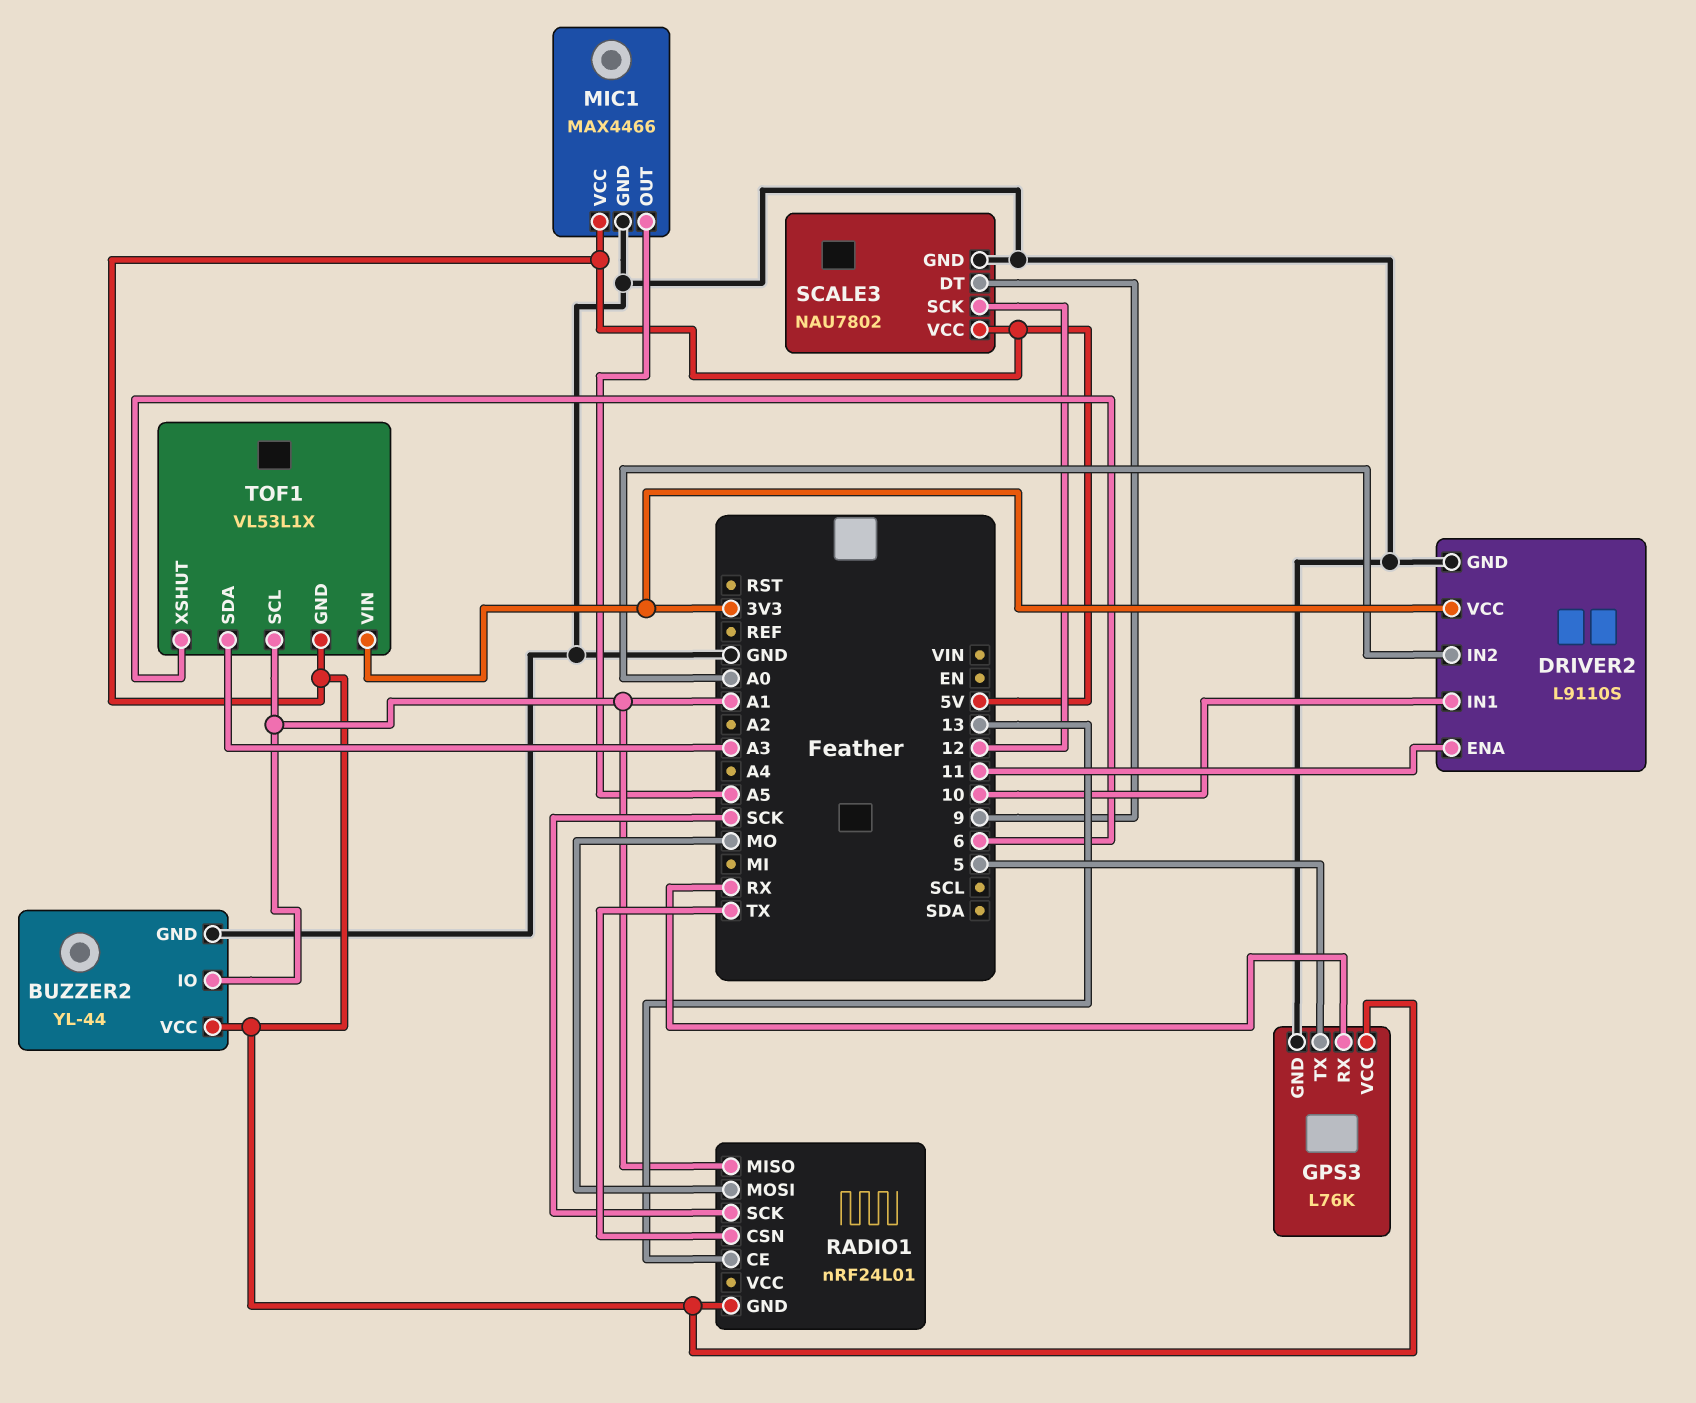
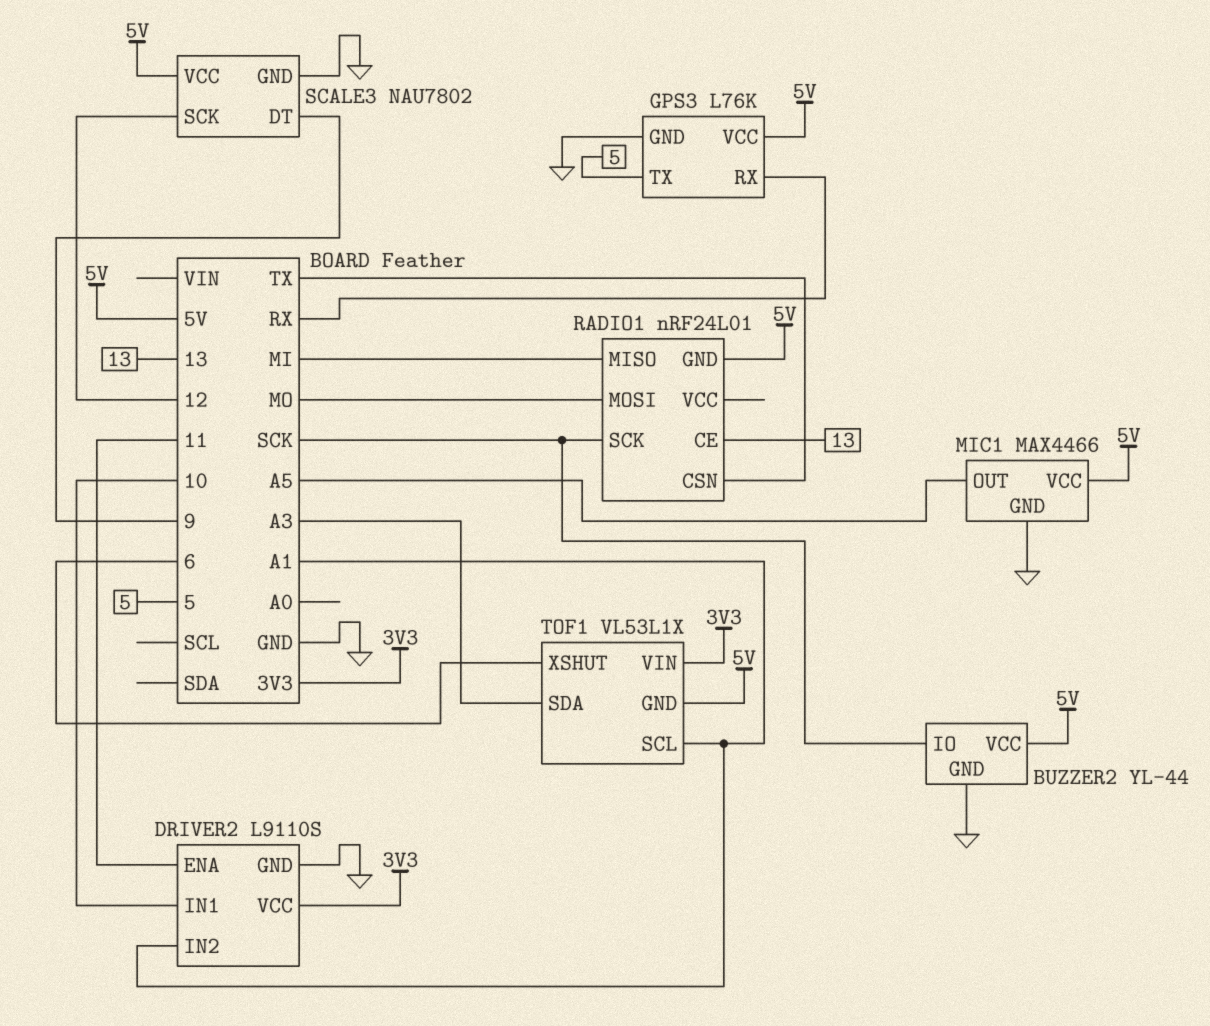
BUZZER2 pin IO: A1 -> SCK
DRIVER2 pin IN2: A0 -> A1
RADIO1 pin MISO: A1 -> MI

